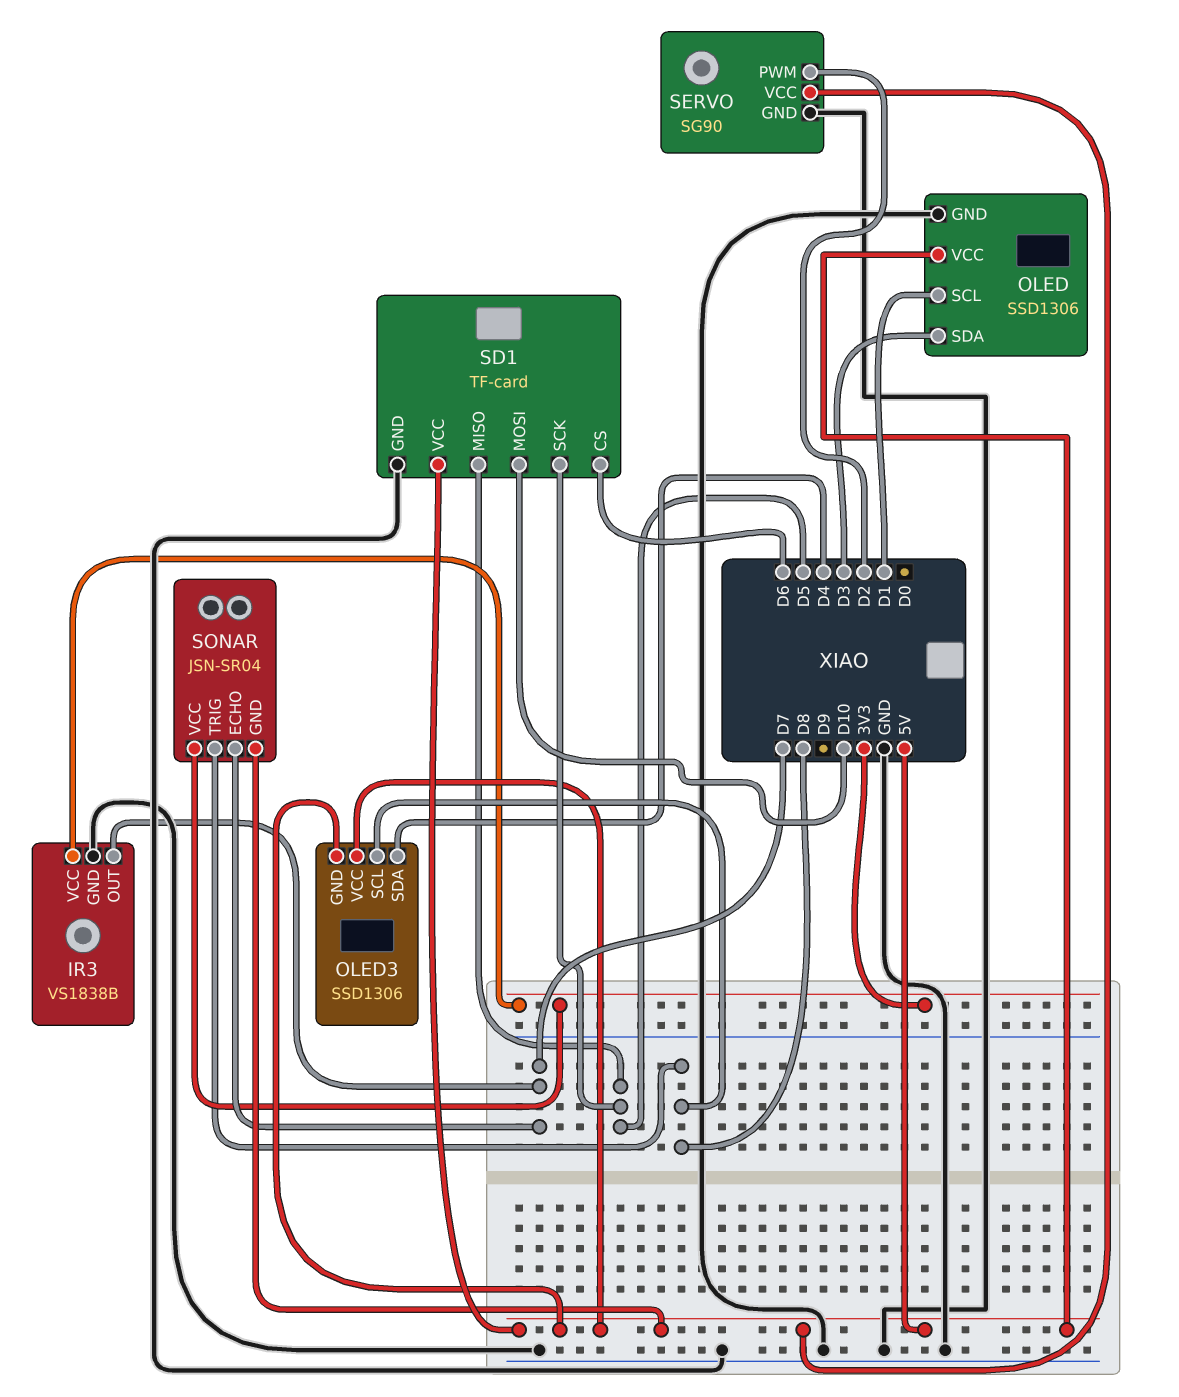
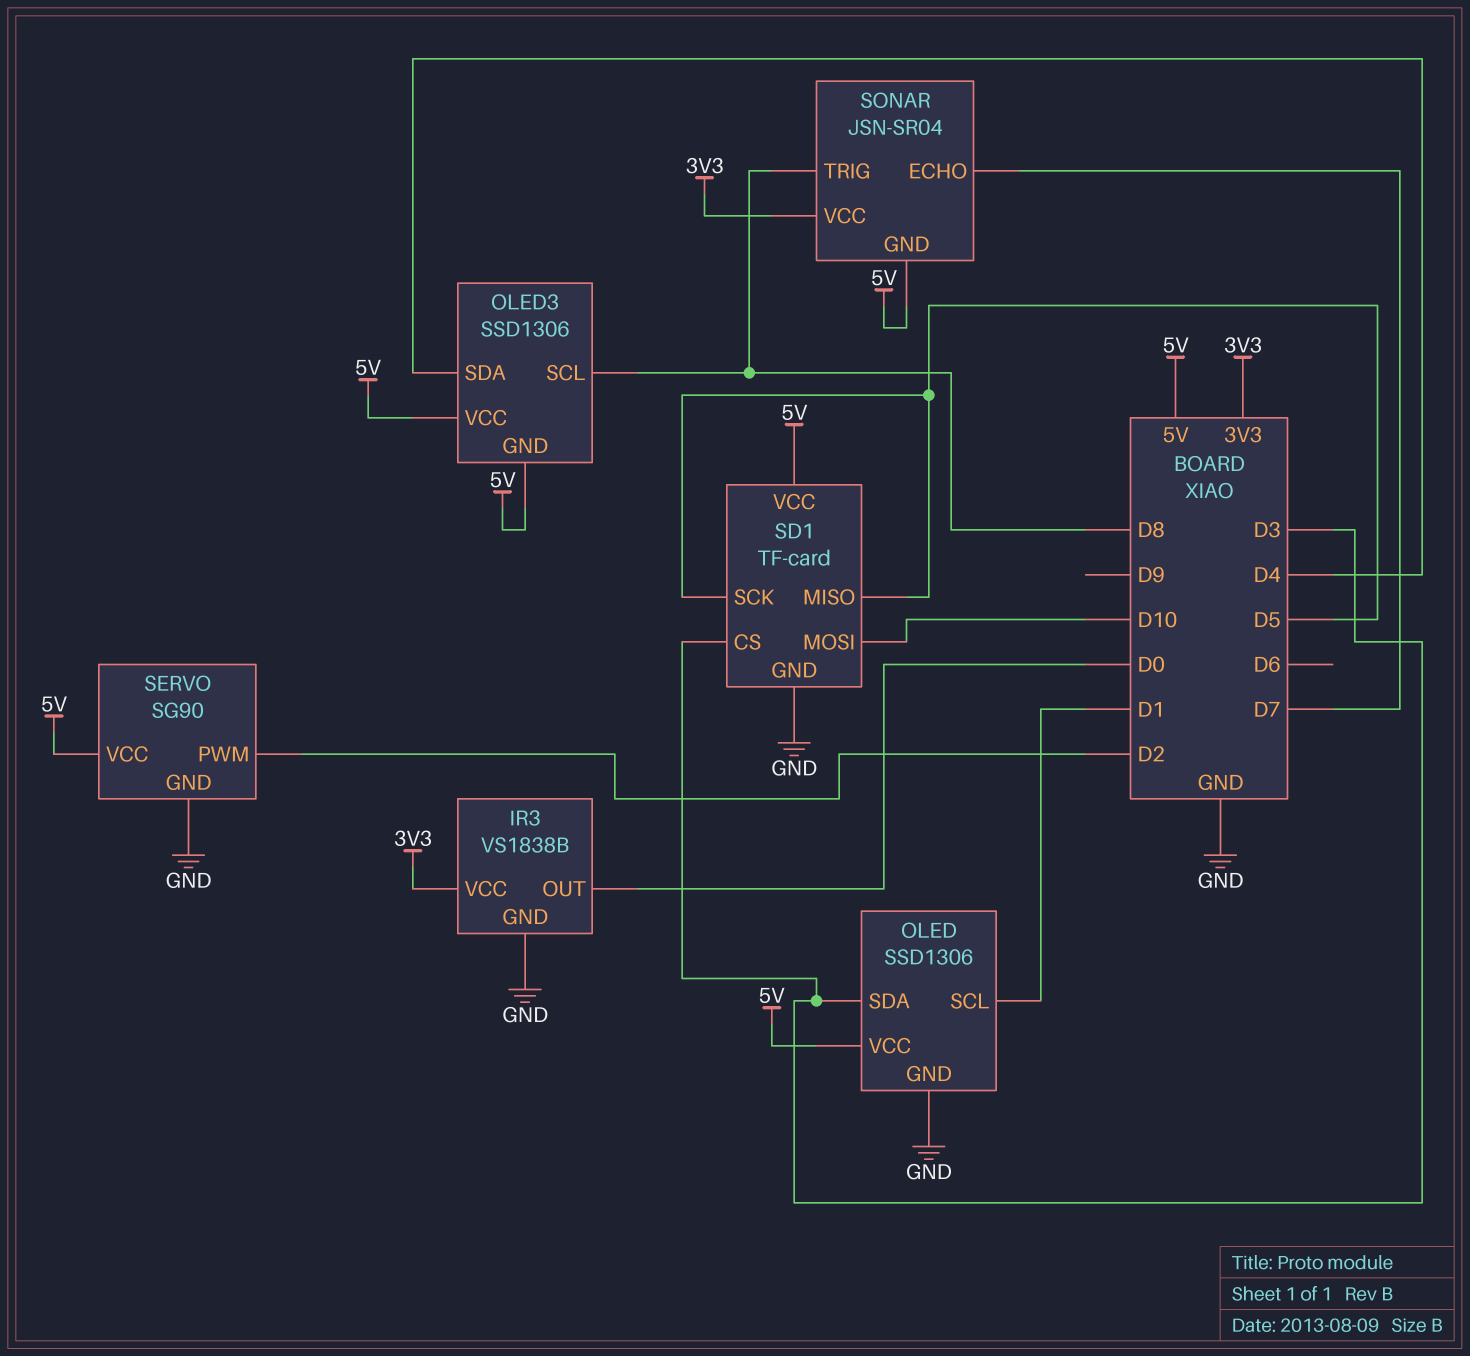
IR3 pin OUT: D7 -> D0
SD1 pin CS: D6 -> D3

